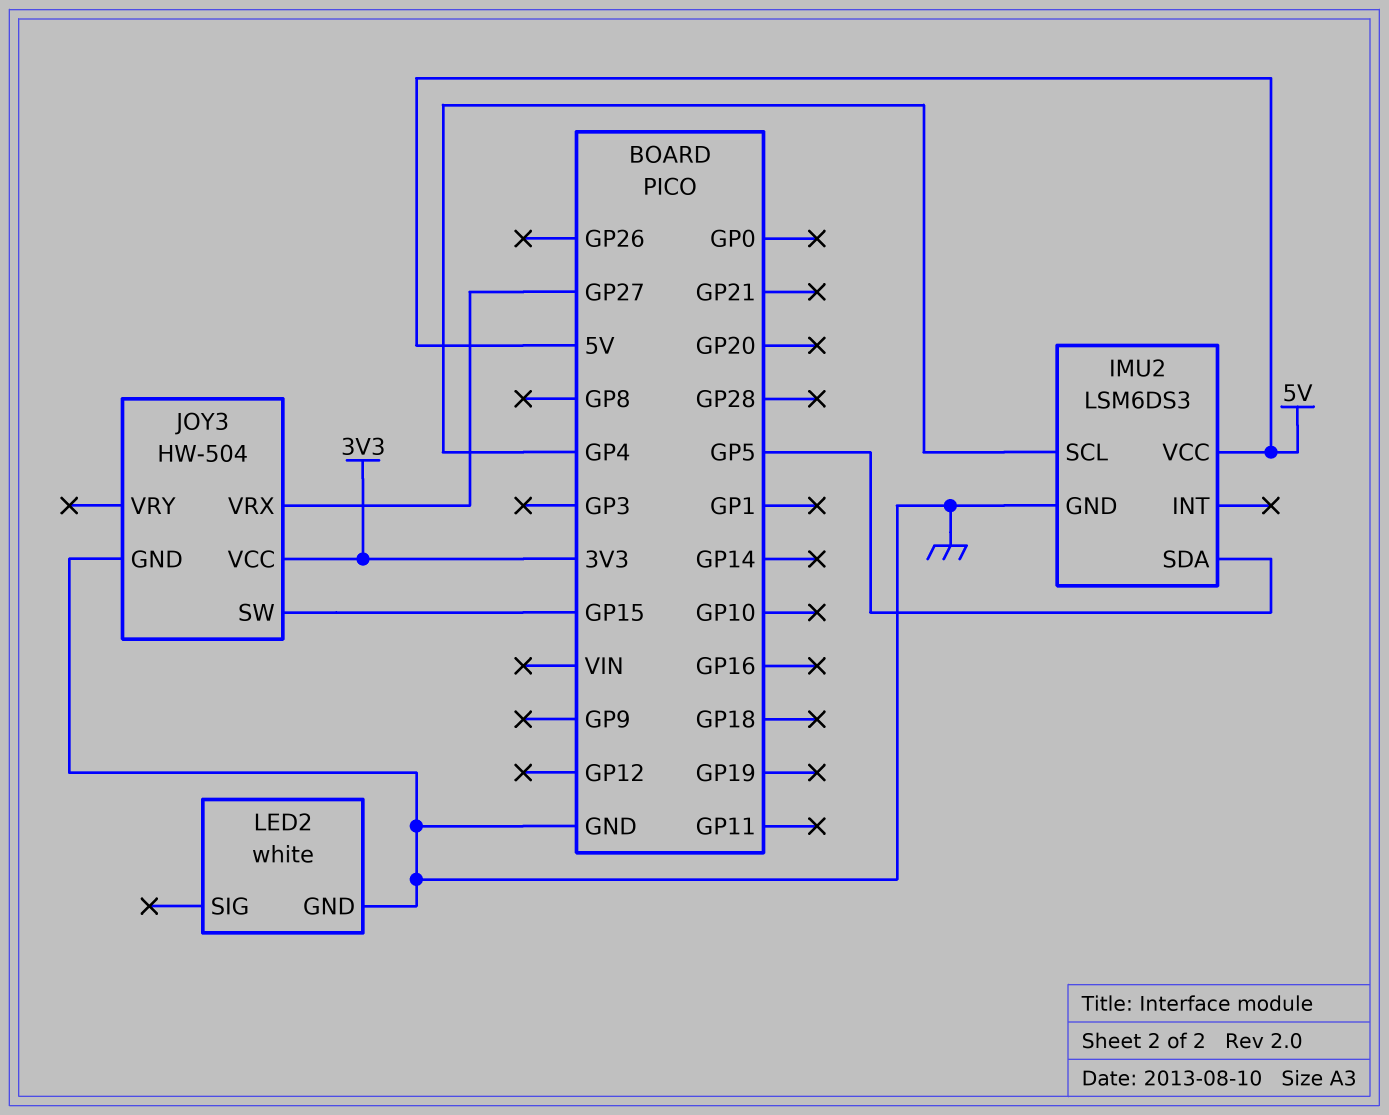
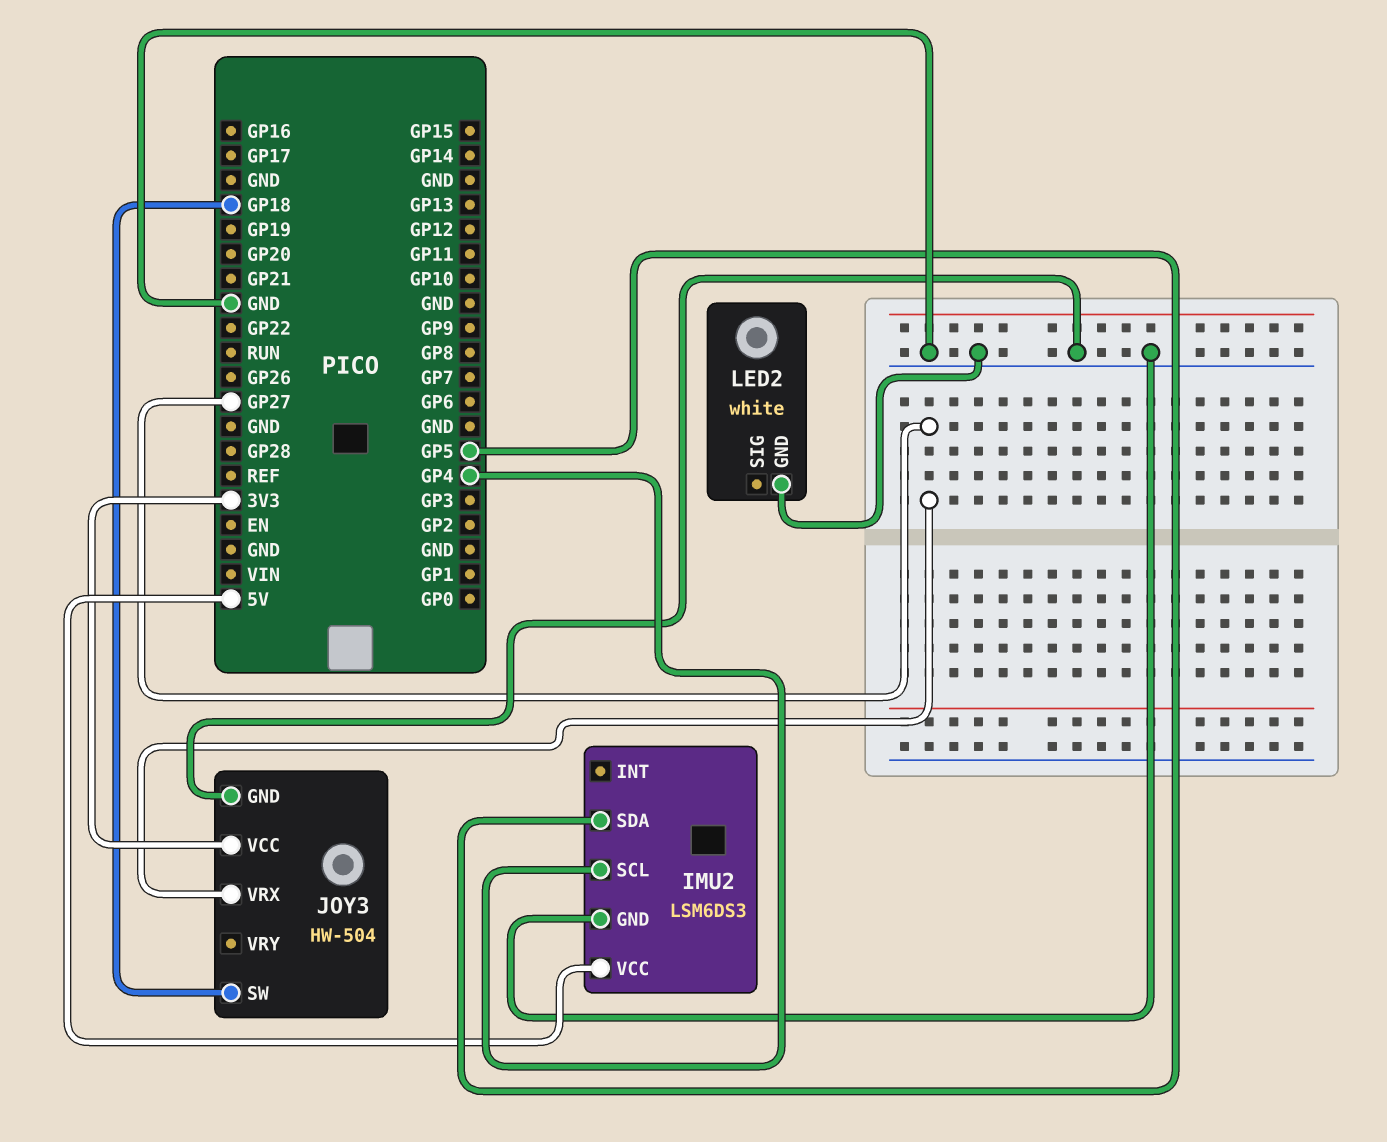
JOY3 pin SW: GP15 -> GP18

